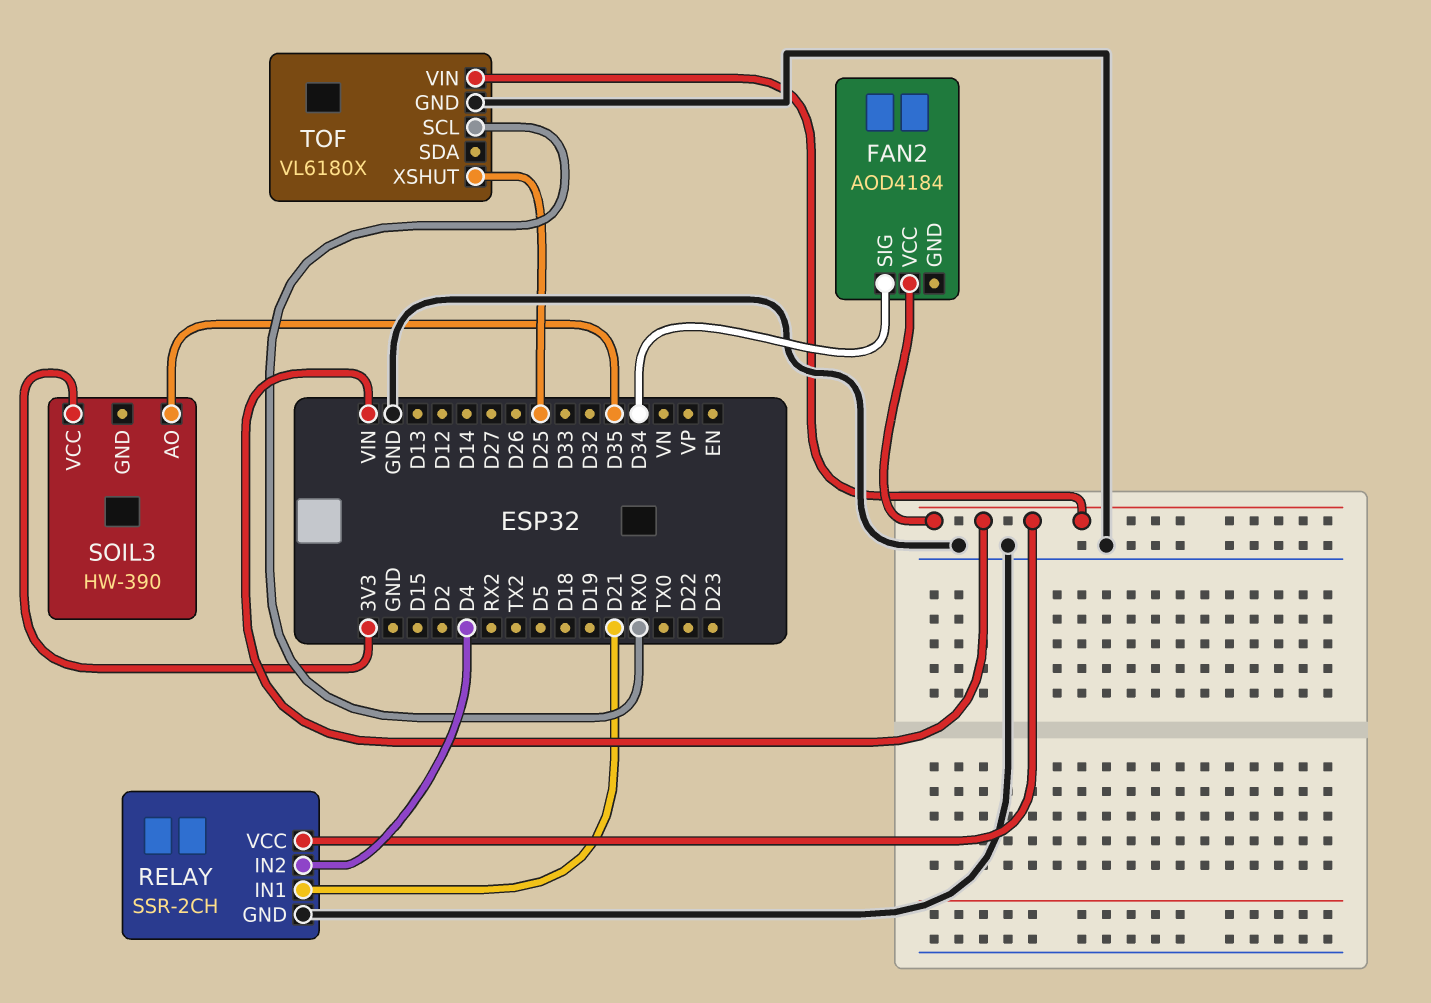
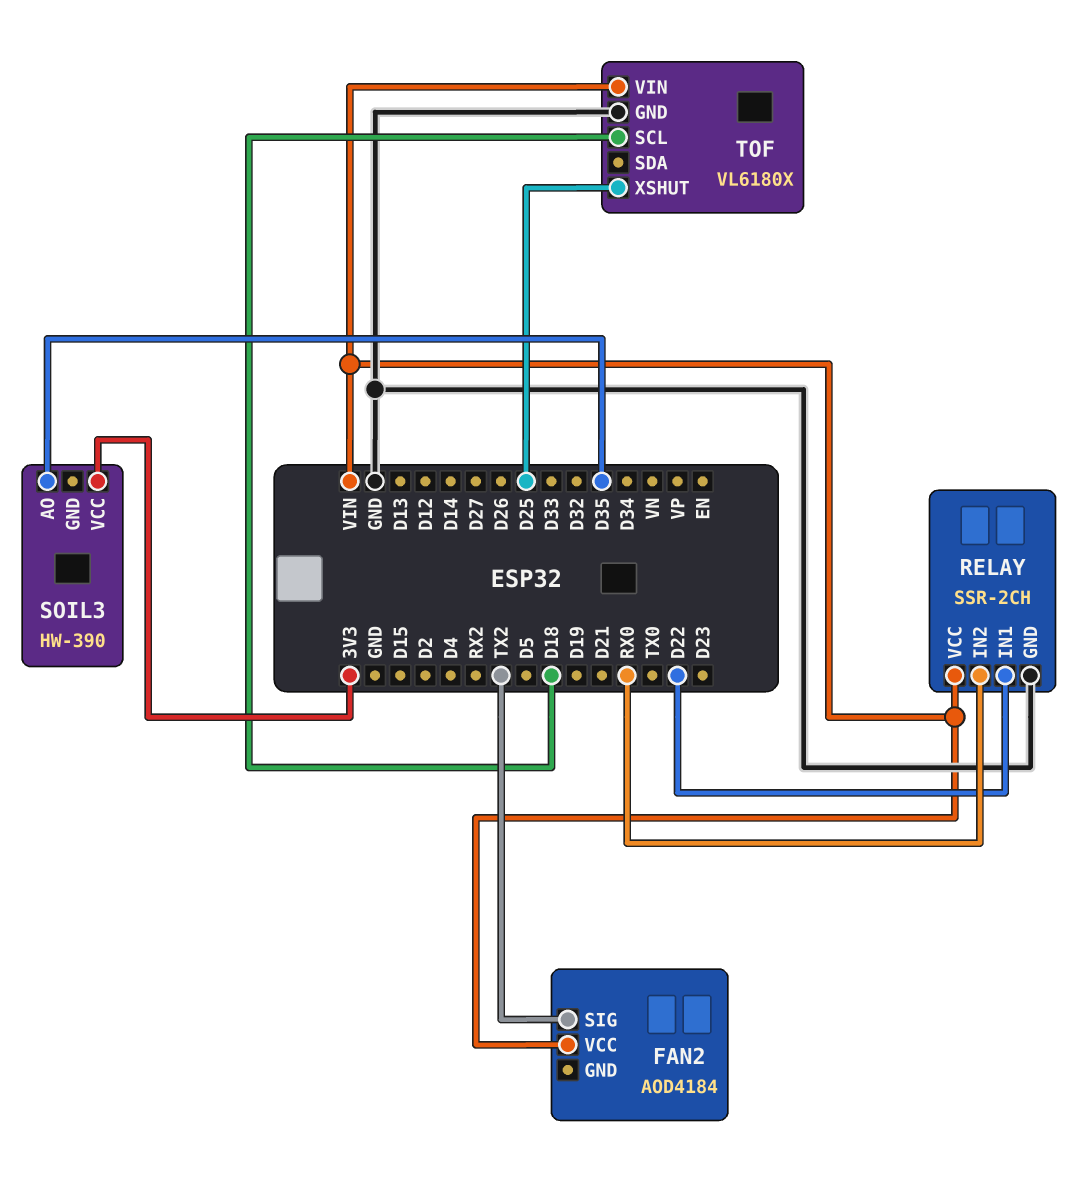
FAN2 pin SIG: D34 -> TX2
RELAY pin IN1: D21 -> D22
RELAY pin IN2: D4 -> RX0
TOF pin SCL: RX0 -> D18

